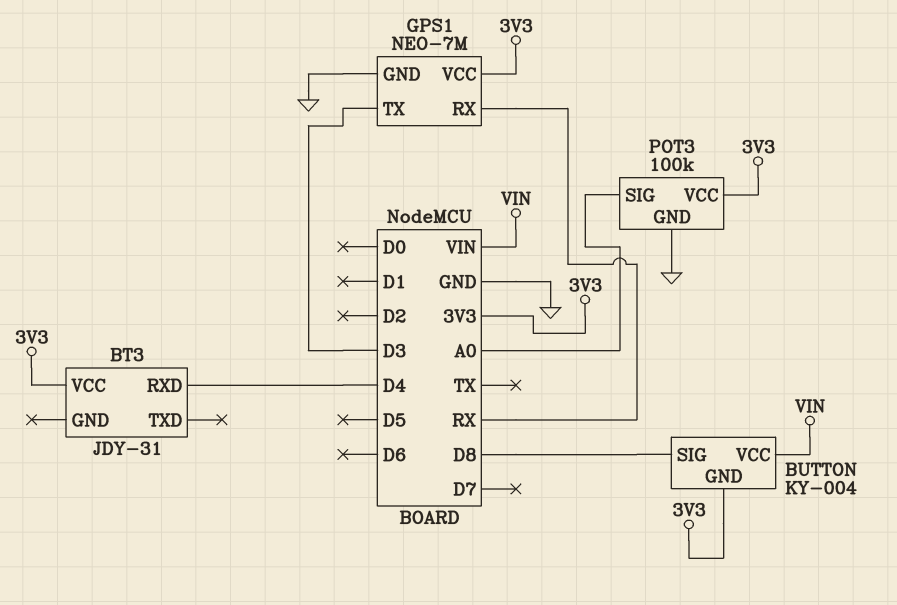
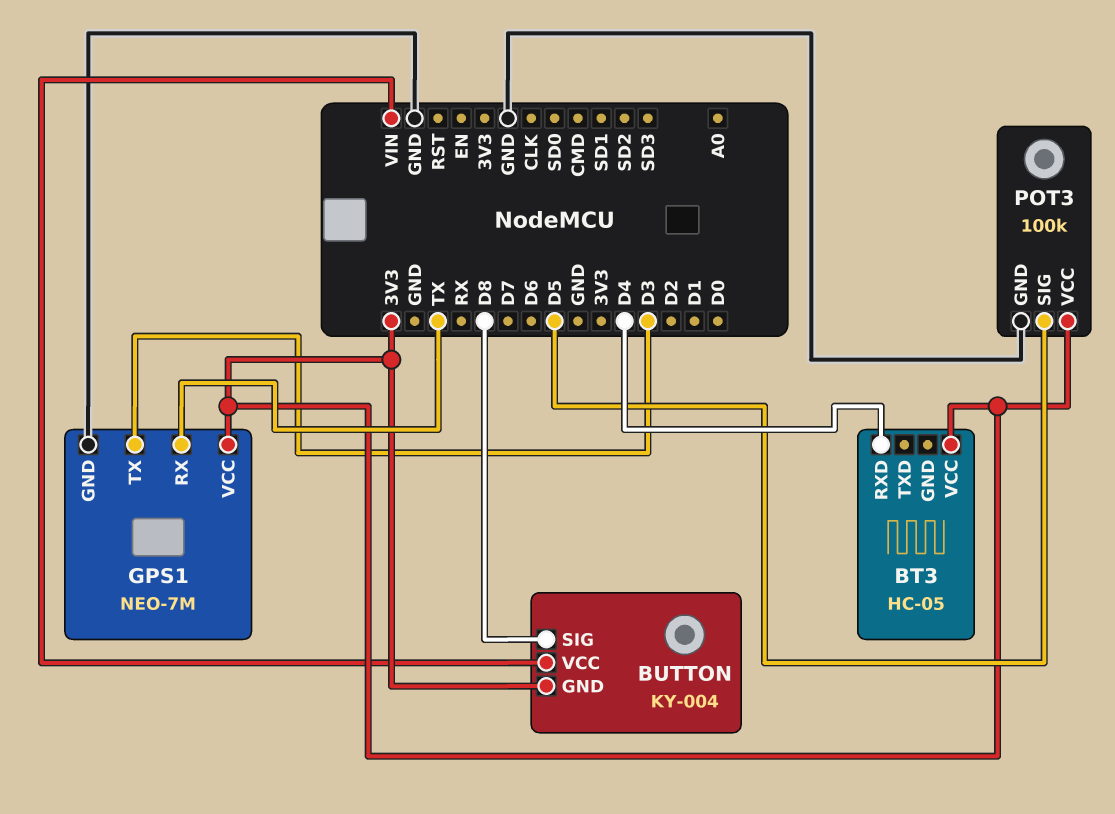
BT3: JDY-31 -> HC-05
GPS1 pin RX: RX -> TX
POT3 pin SIG: A0 -> D5

